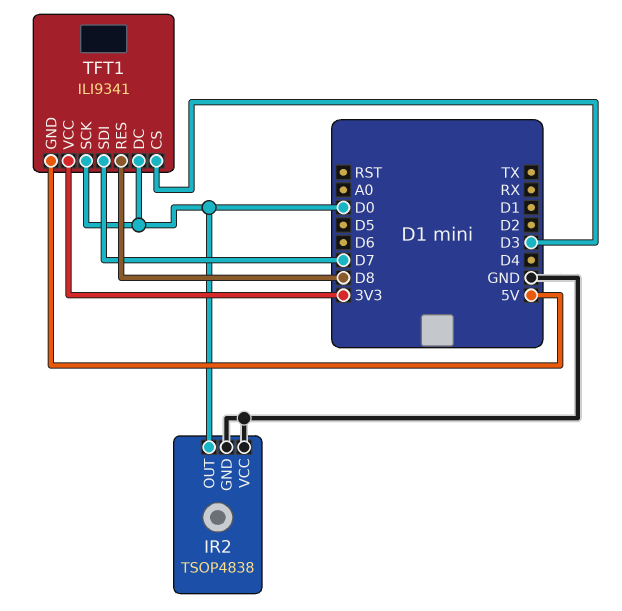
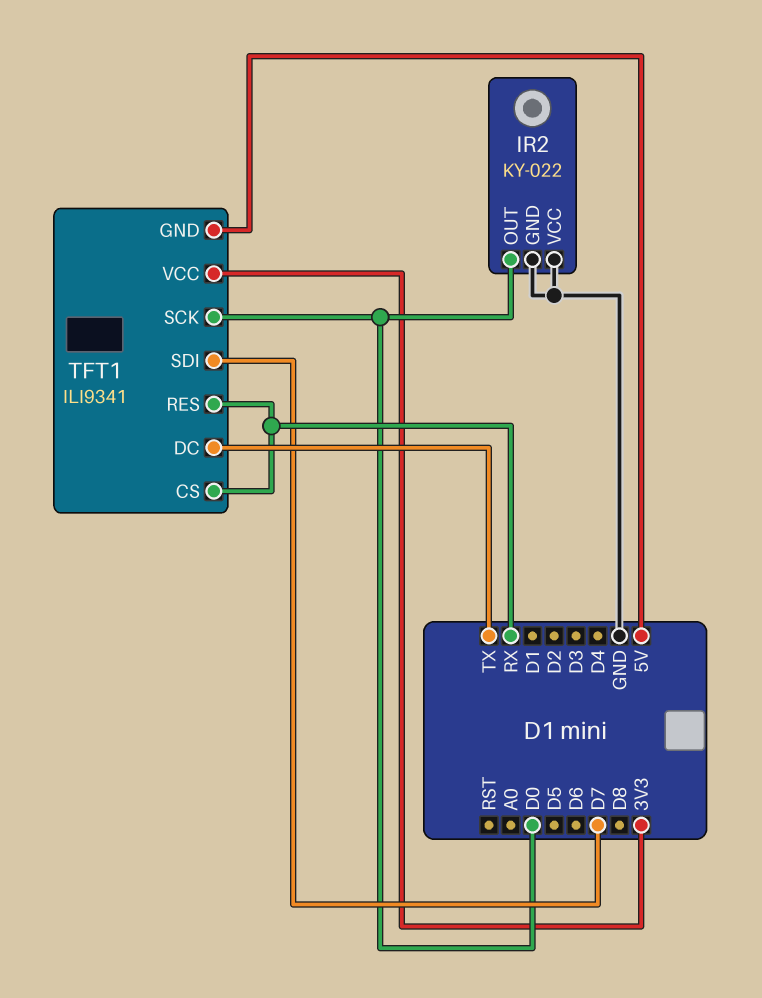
IR2: TSOP4838 -> KY-022
TFT1 pin CS: D3 -> RX
TFT1 pin DC: D0 -> TX
TFT1 pin RES: D8 -> RX

